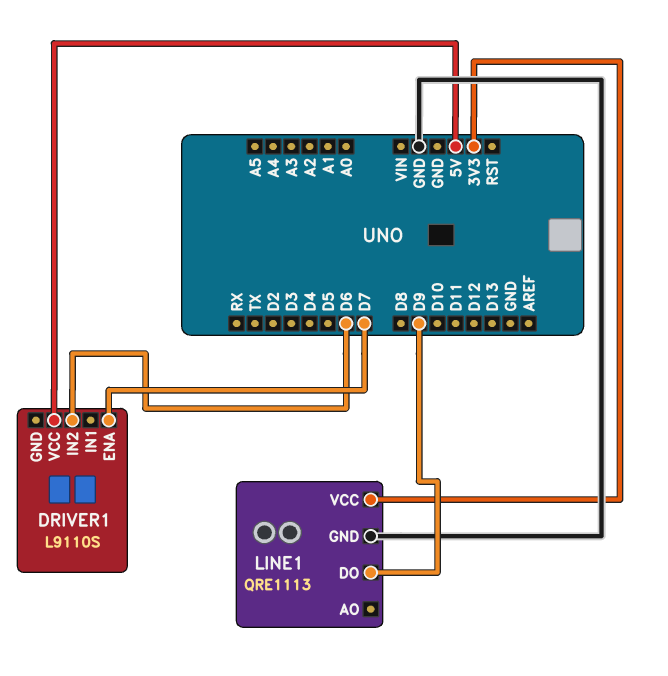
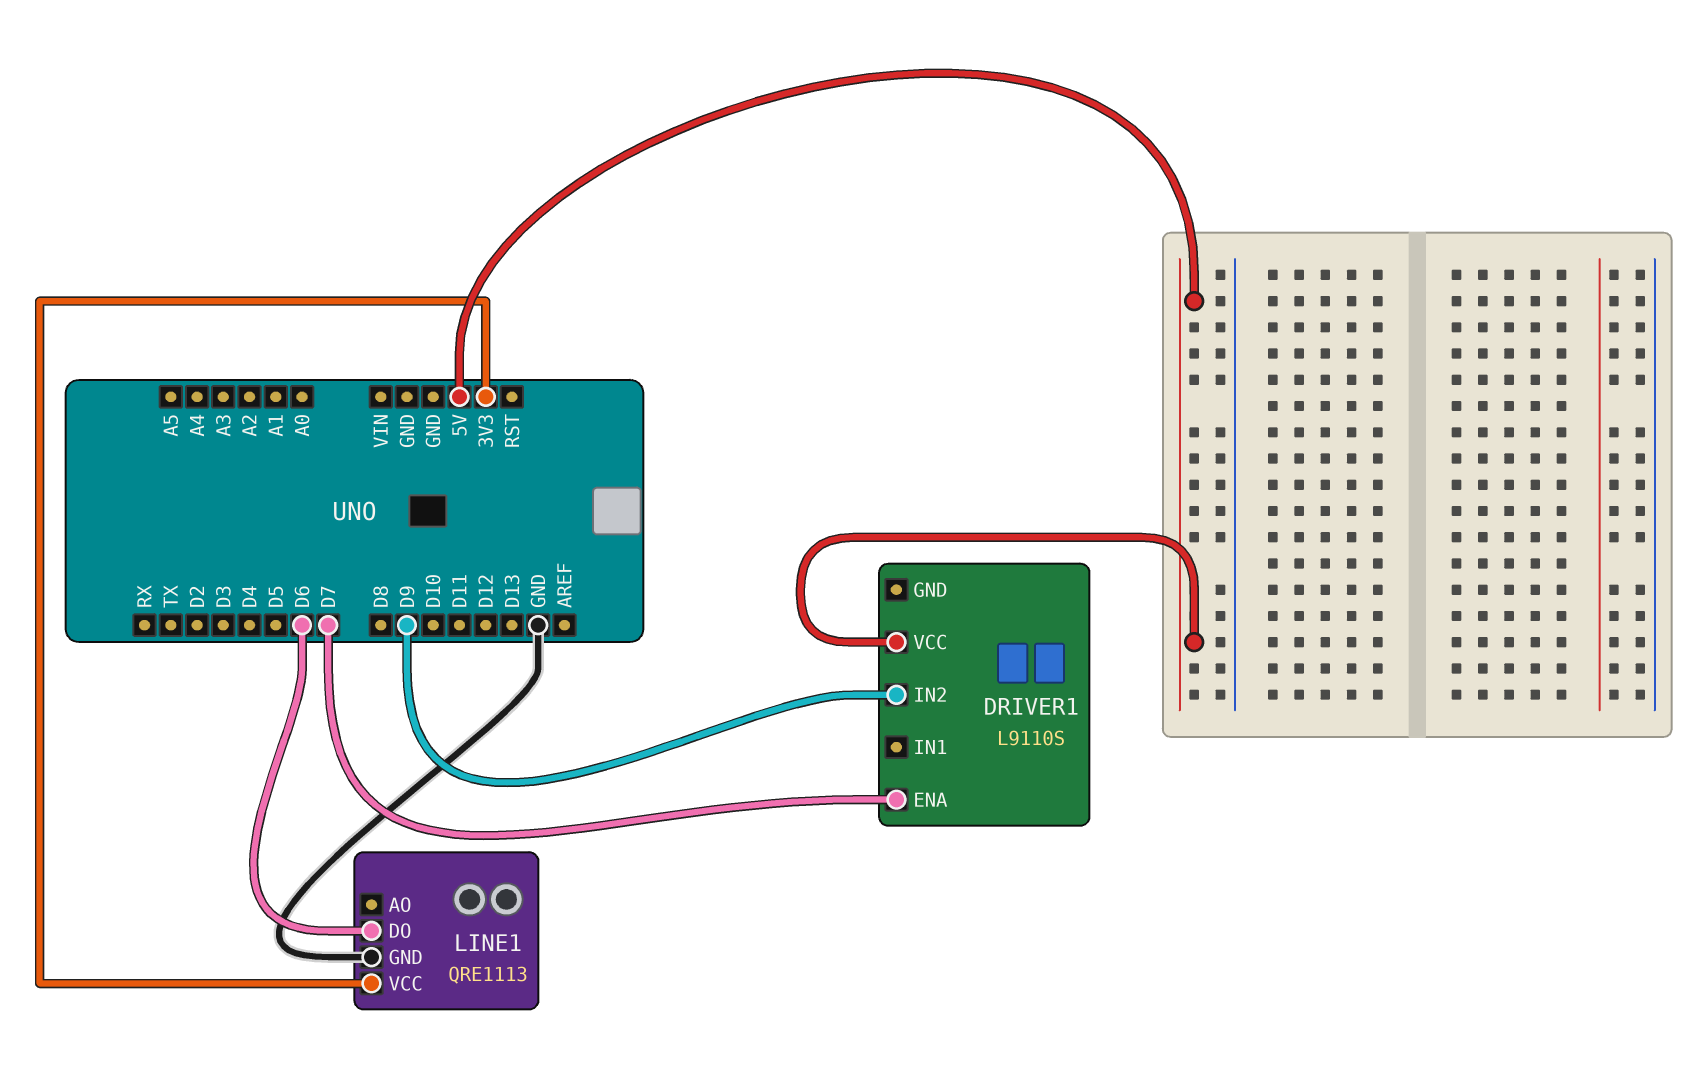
DRIVER1 pin IN2: D6 -> D9
LINE1 pin DO: D9 -> D6

